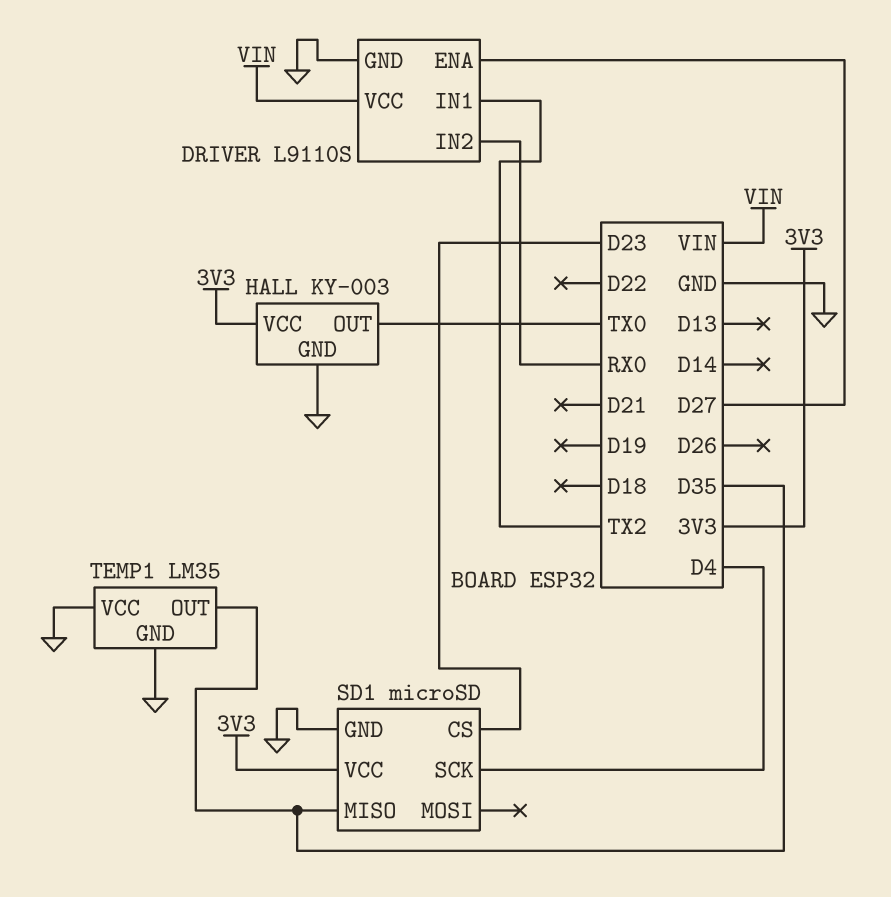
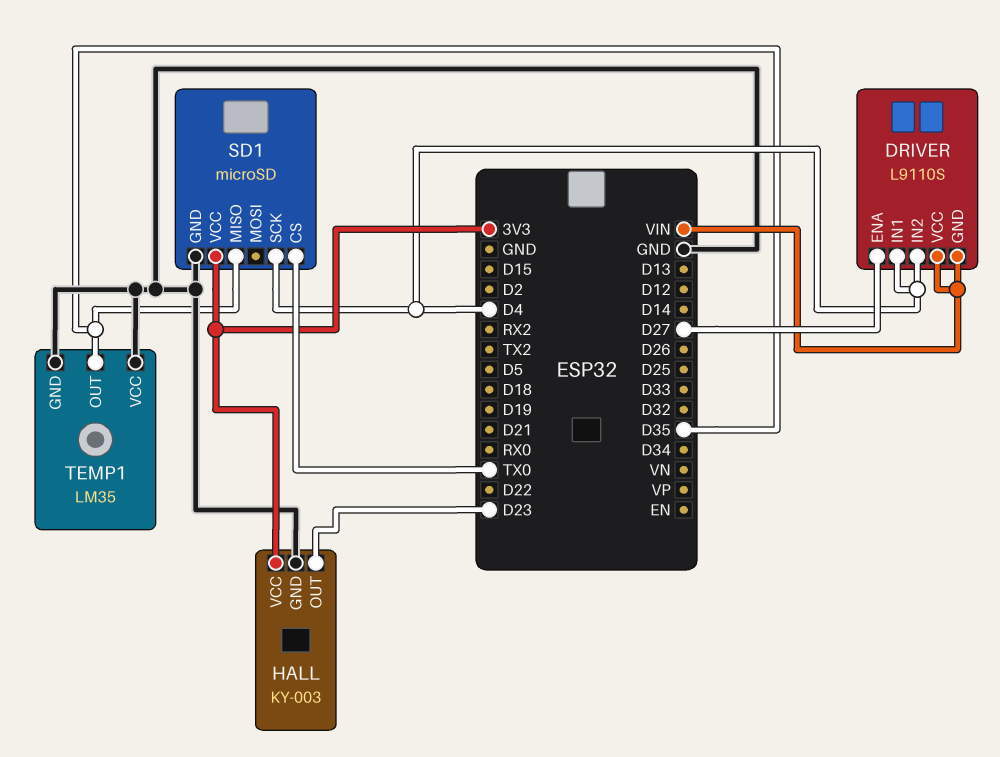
DRIVER pin GND: GND -> VIN
DRIVER pin IN1: TX2 -> D4
DRIVER pin IN2: RX0 -> D4
HALL pin OUT: TX0 -> D23
SD1 pin CS: D23 -> TX0

